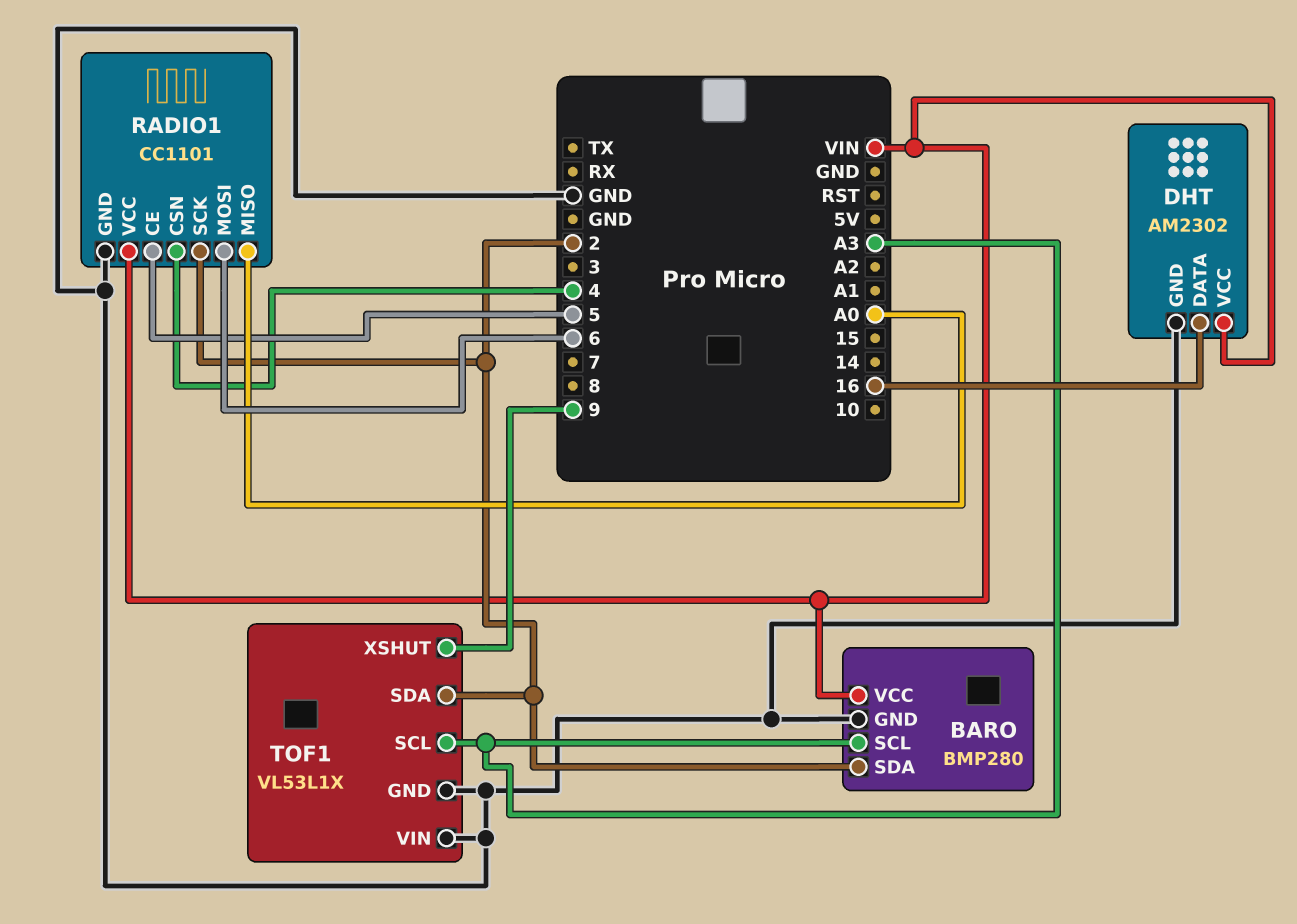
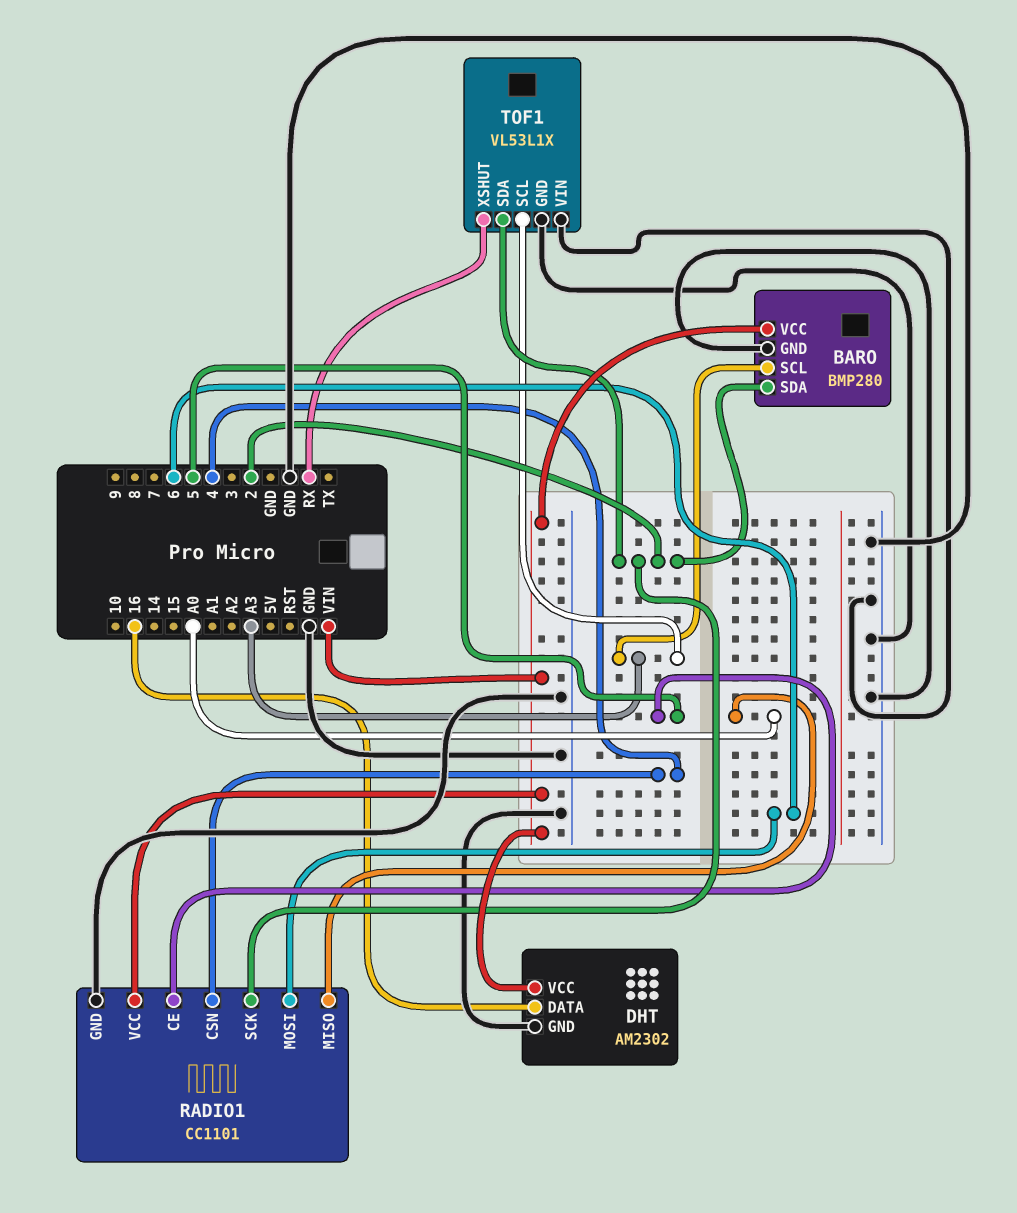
TOF1 pin XSHUT: 9 -> RX

